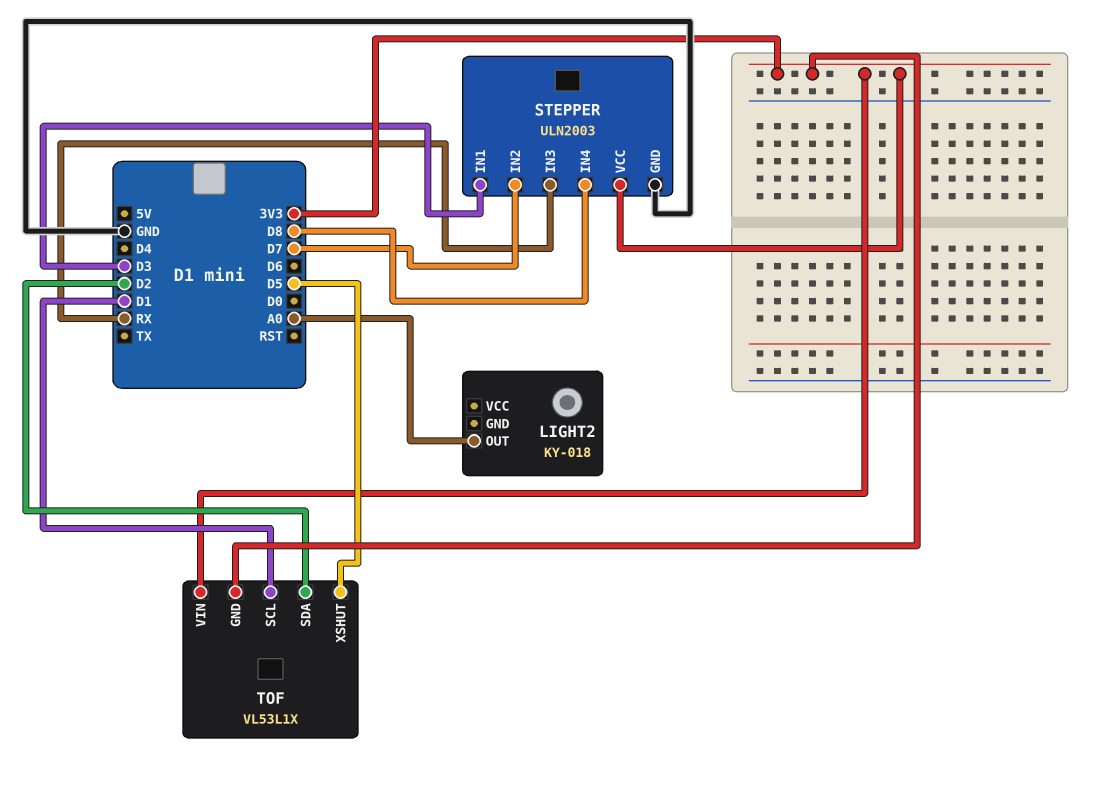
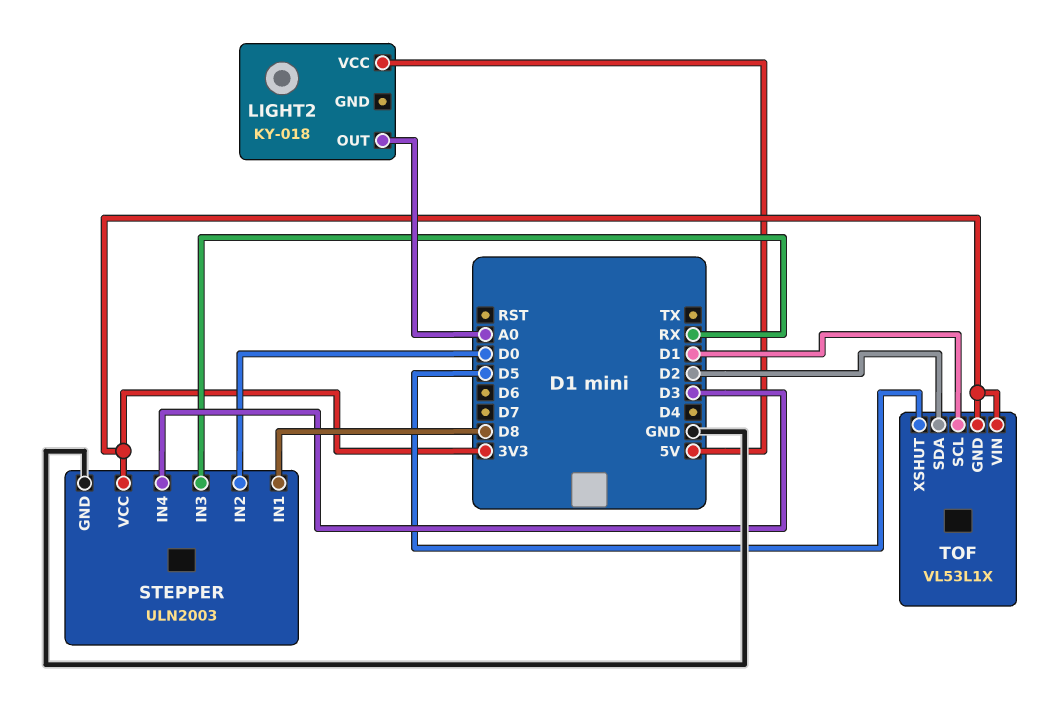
LIGHT2 pin VCC: none -> 5V
STEPPER pin IN1: D3 -> D8
STEPPER pin IN2: D7 -> D0
STEPPER pin IN4: D8 -> D3

